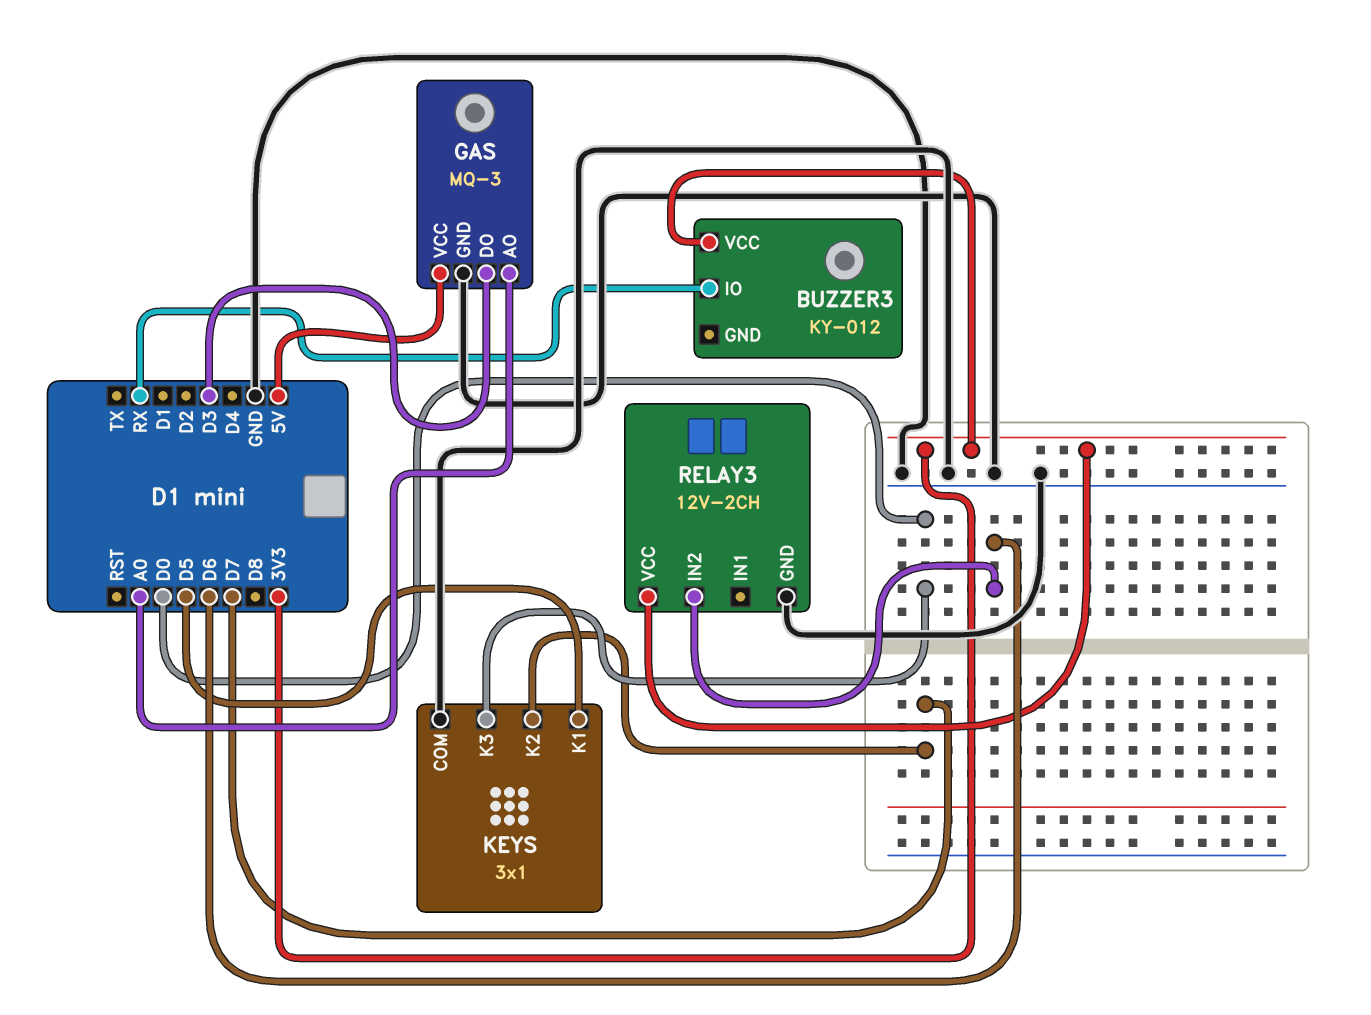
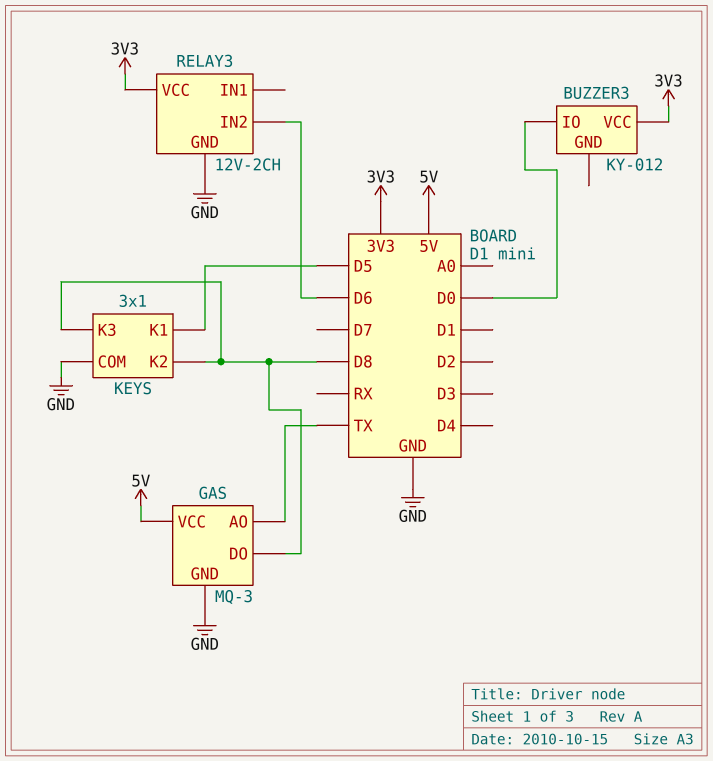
BUZZER3 pin IO: RX -> D0
GAS pin AO: A0 -> TX
GAS pin DO: D3 -> D8
KEYS pin K2: D7 -> D8
KEYS pin K3: D0 -> D8

